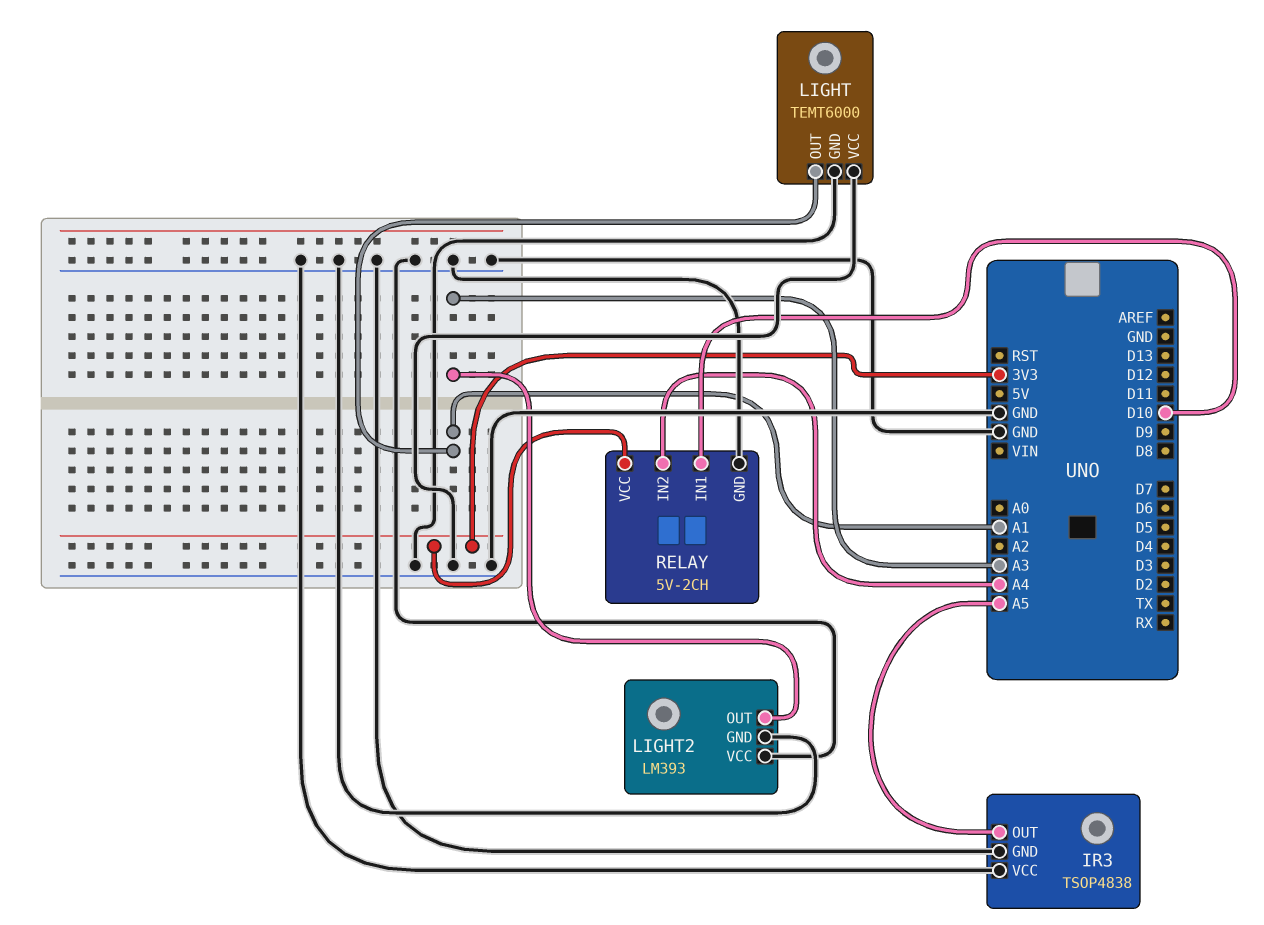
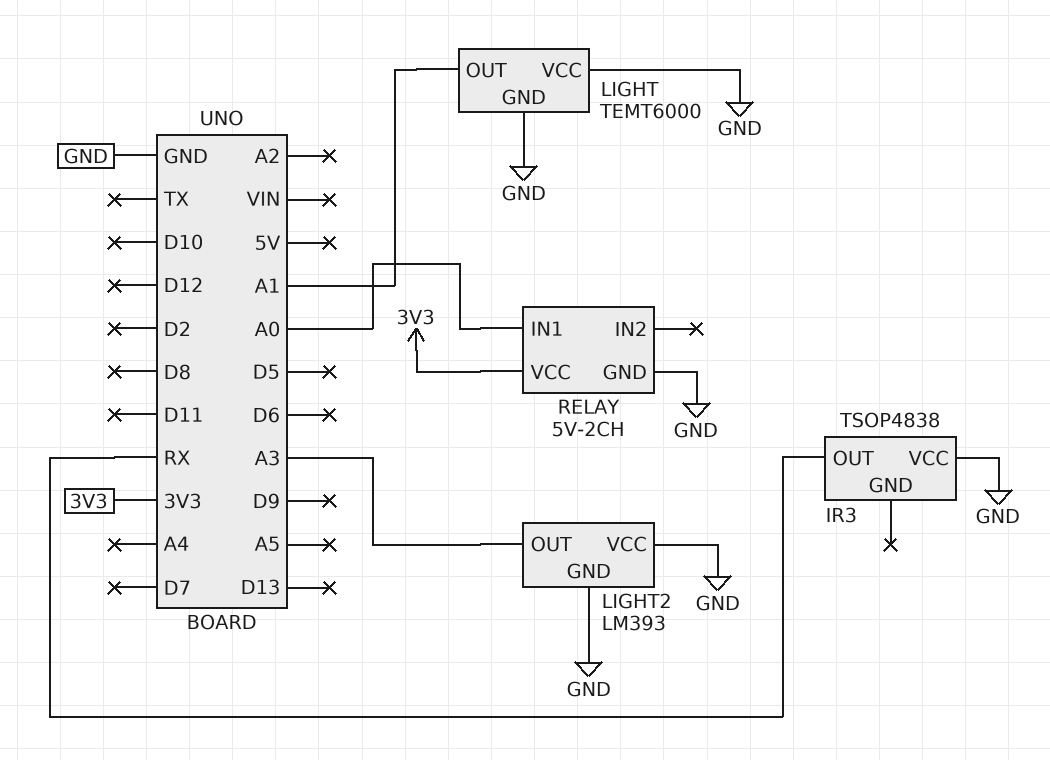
IR3 pin GND: GND -> none
IR3 pin OUT: A5 -> RX
RELAY pin IN1: D10 -> A0
RELAY pin IN2: A4 -> none

